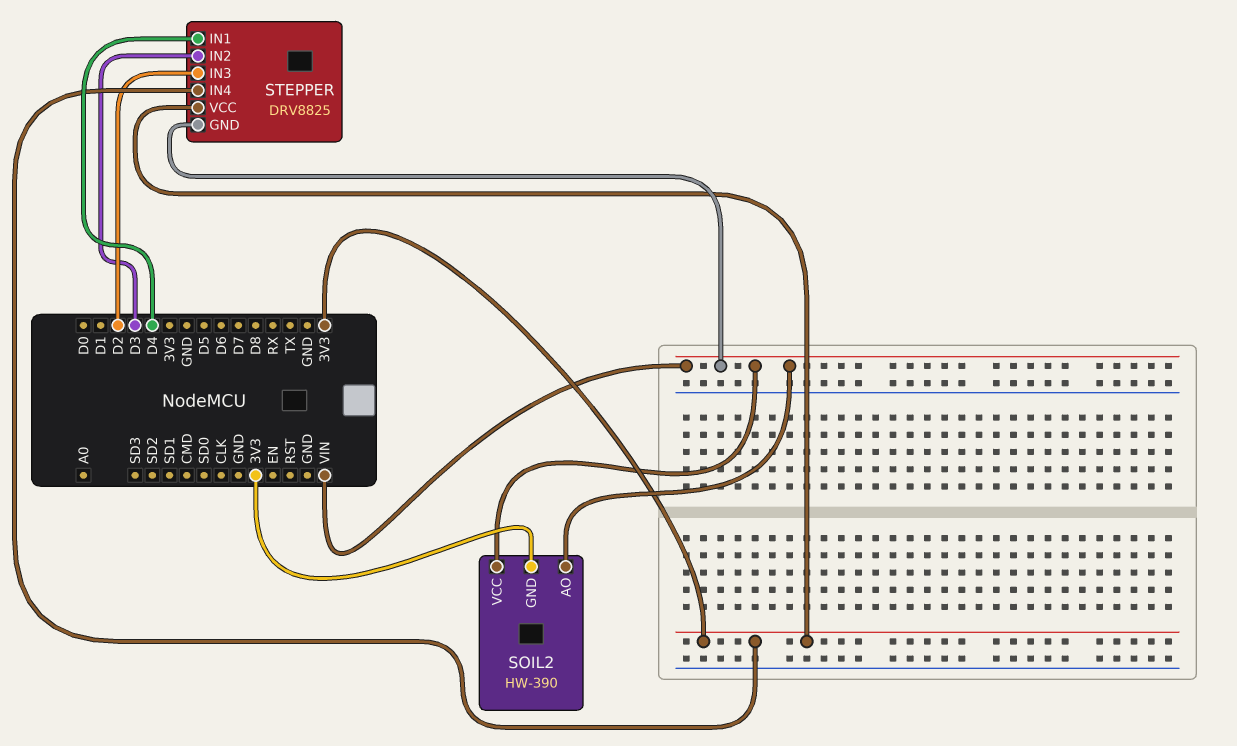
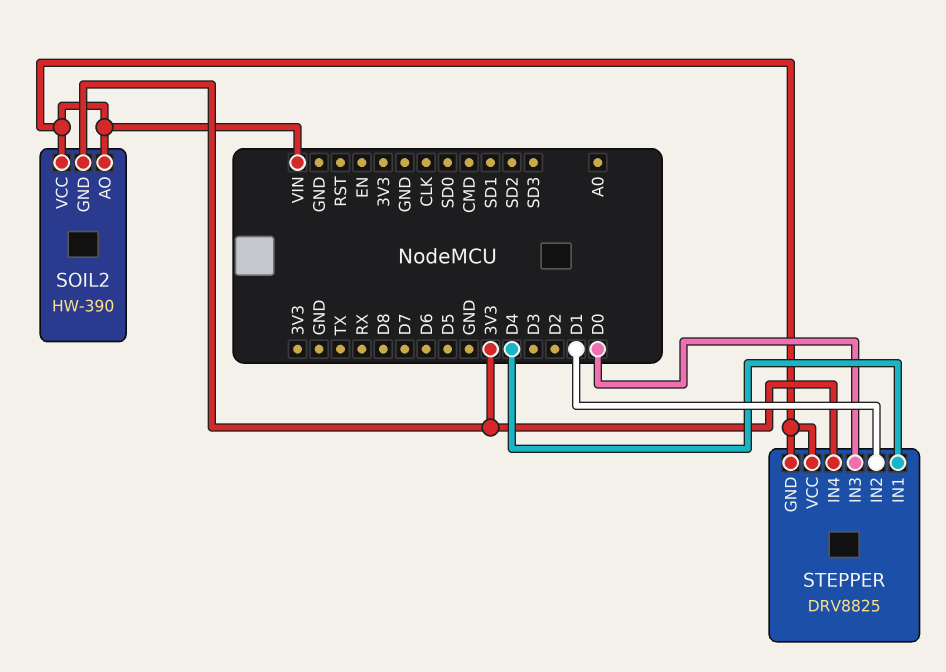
STEPPER pin IN2: D3 -> D1
STEPPER pin IN3: D2 -> D0
STEPPER pin VCC: 3V3 -> VIN

